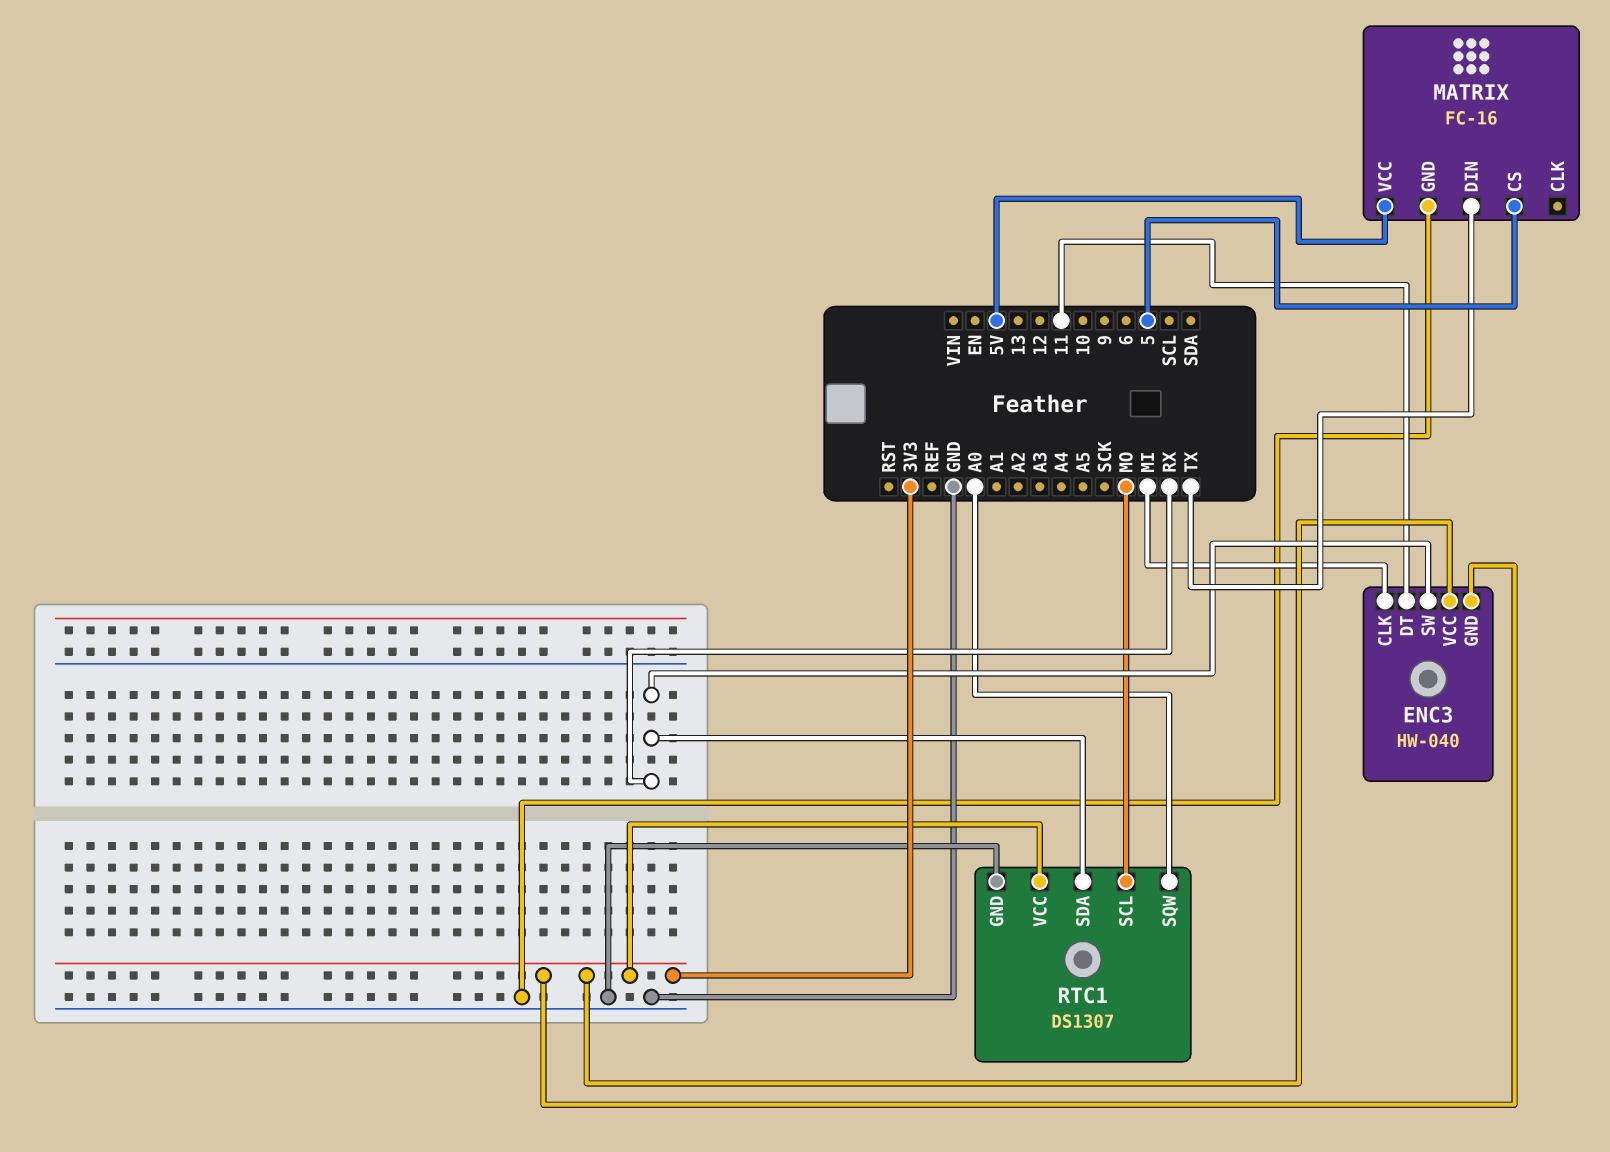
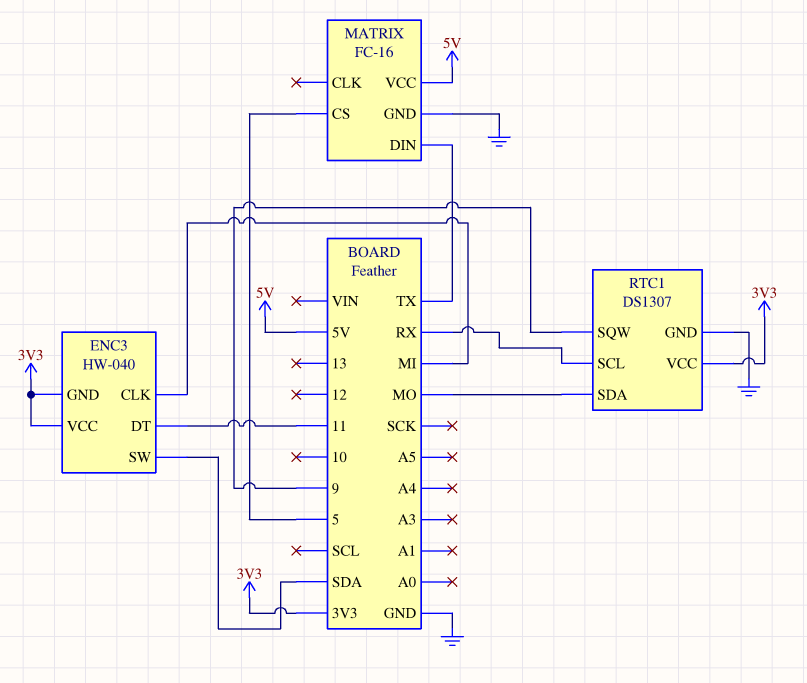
ENC3 pin SW: RX -> SDA
RTC1 pin SCL: MO -> RX
RTC1 pin SDA: RX -> MO
RTC1 pin SQW: A0 -> 9

